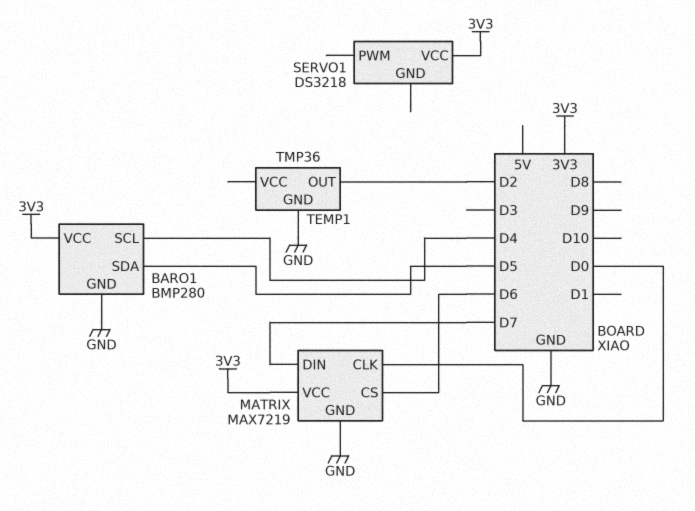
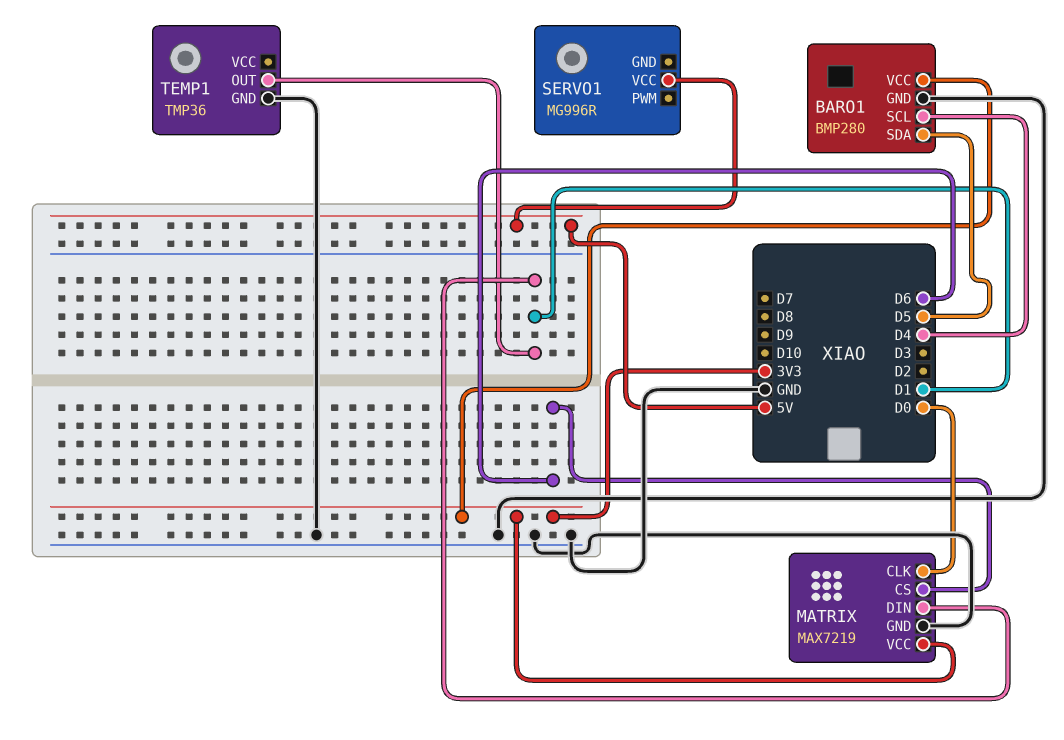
MATRIX pin DIN: D7 -> D1
SERVO1: DS3218 -> MG996R
SERVO1 pin VCC: 3V3 -> 5V
TEMP1 pin OUT: D2 -> D1

